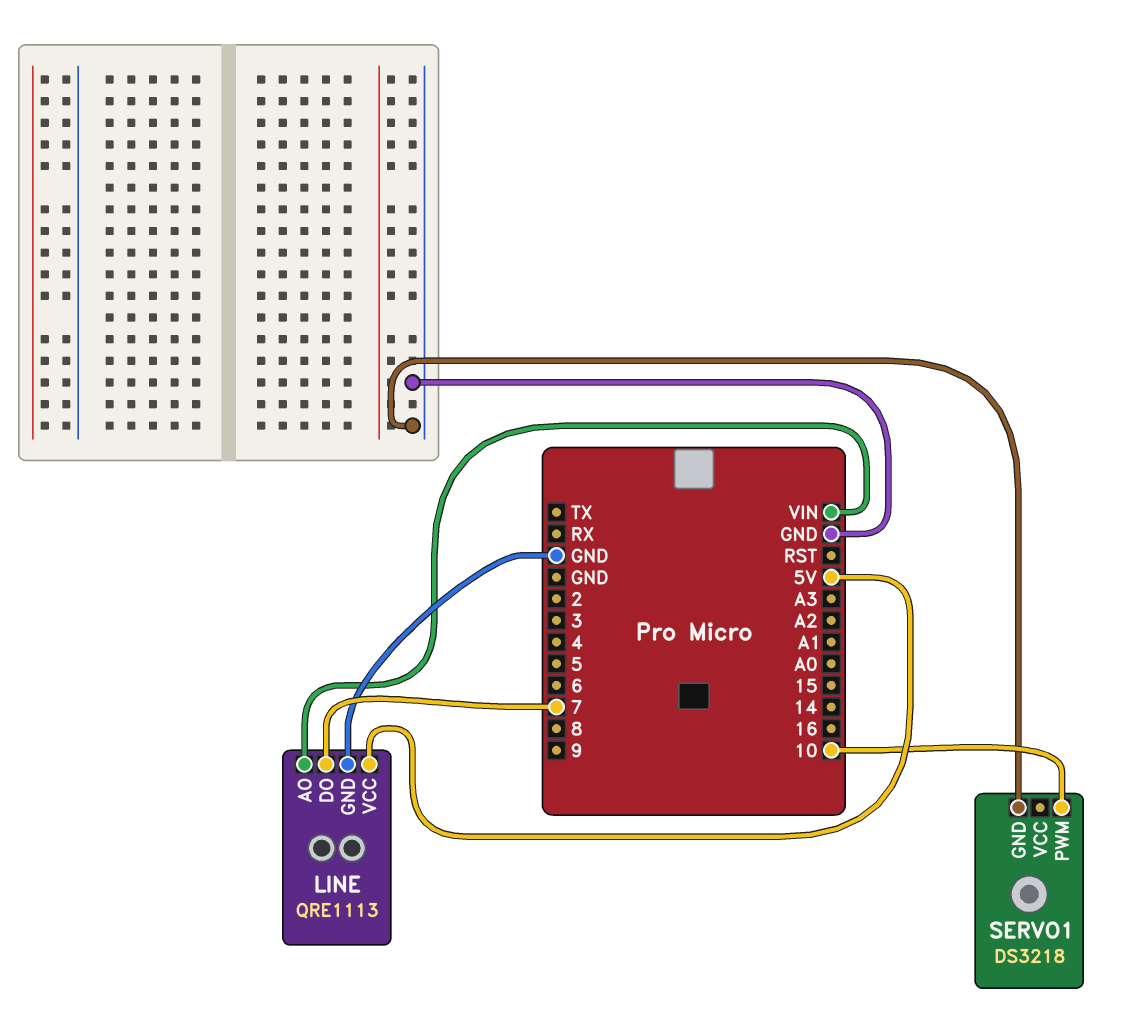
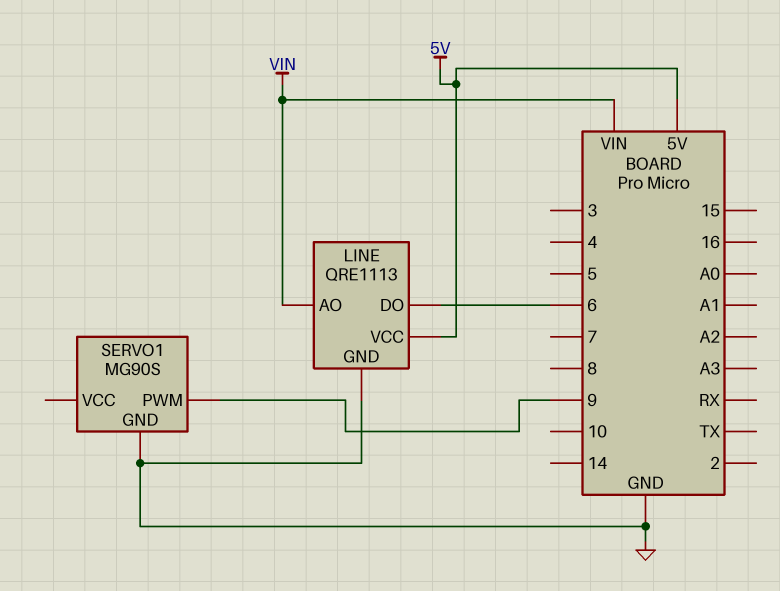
LINE pin DO: 7 -> 6
SERVO1: DS3218 -> MG90S
SERVO1 pin PWM: 10 -> 9

